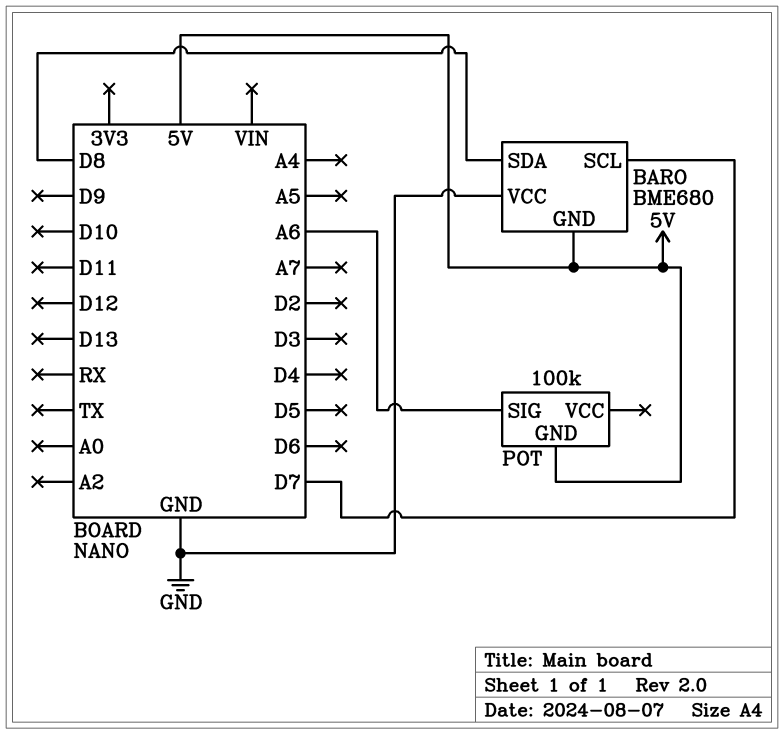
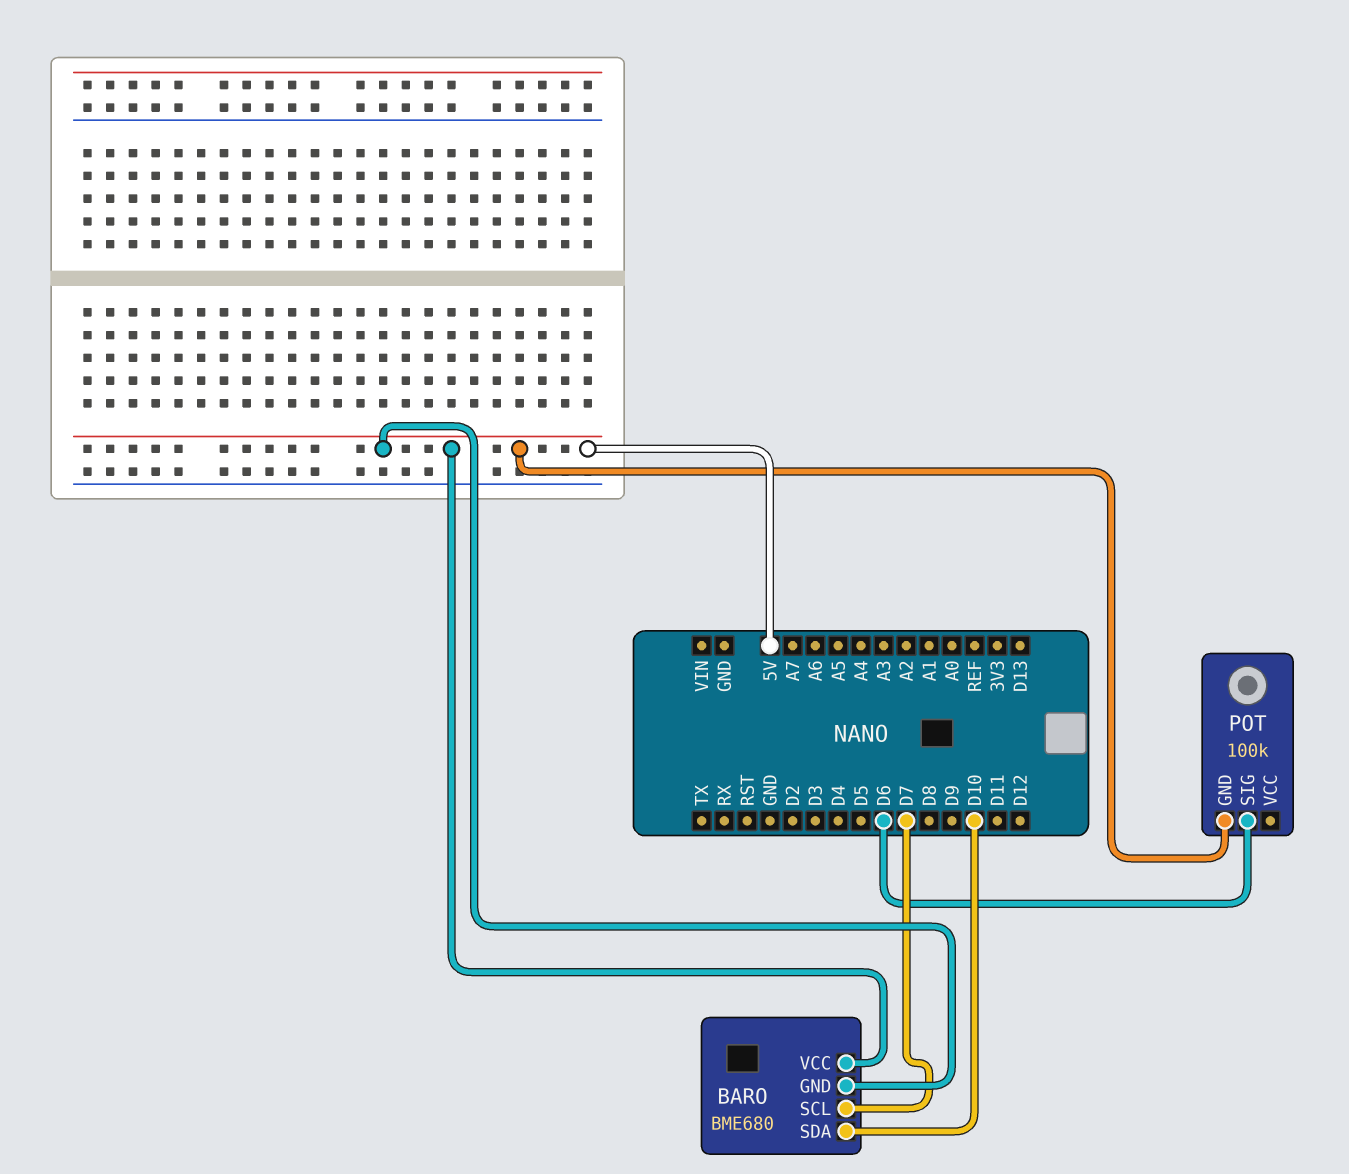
BARO pin SDA: D8 -> D10
BARO pin VCC: GND -> 5V
POT pin SIG: A6 -> D6

